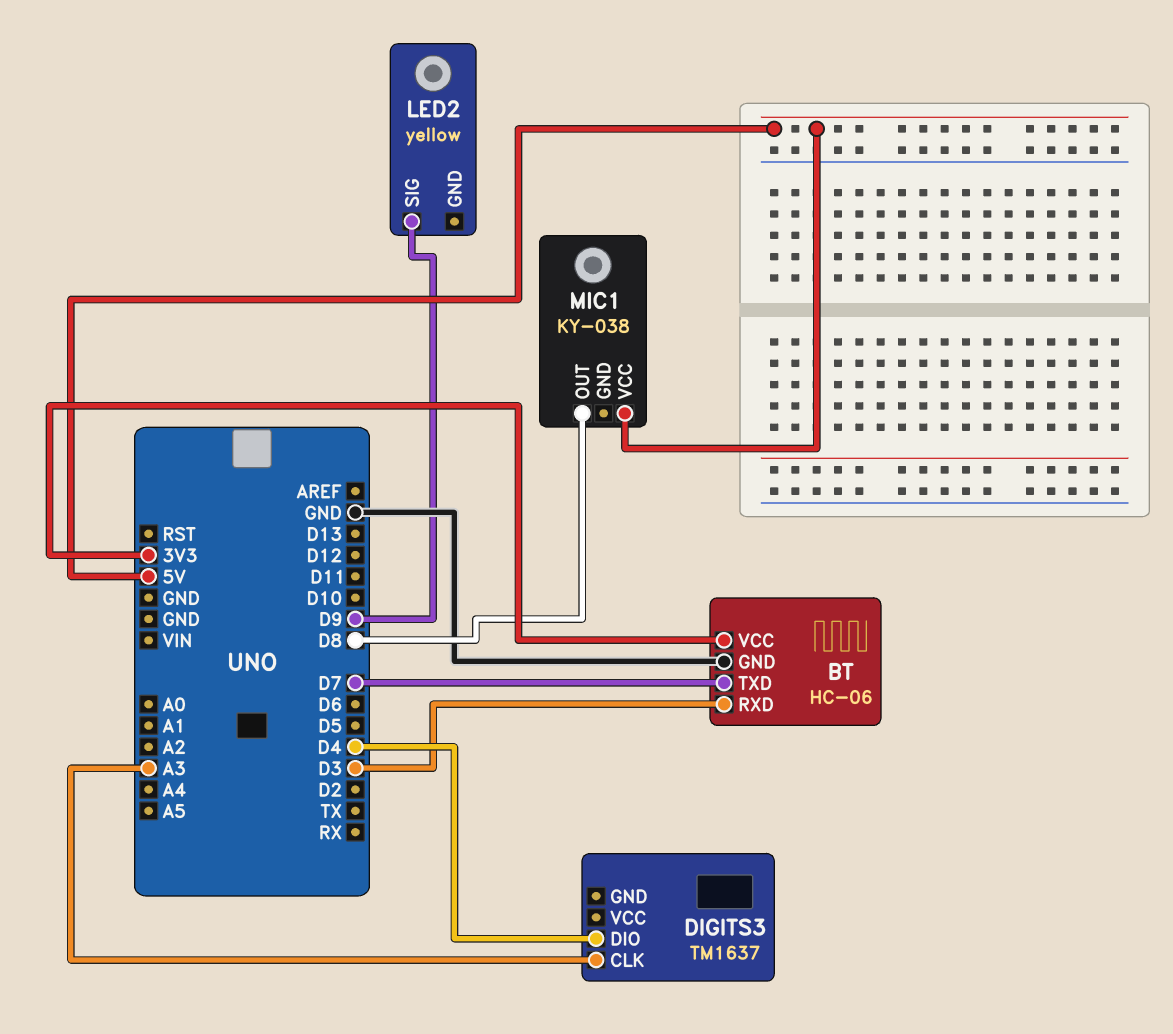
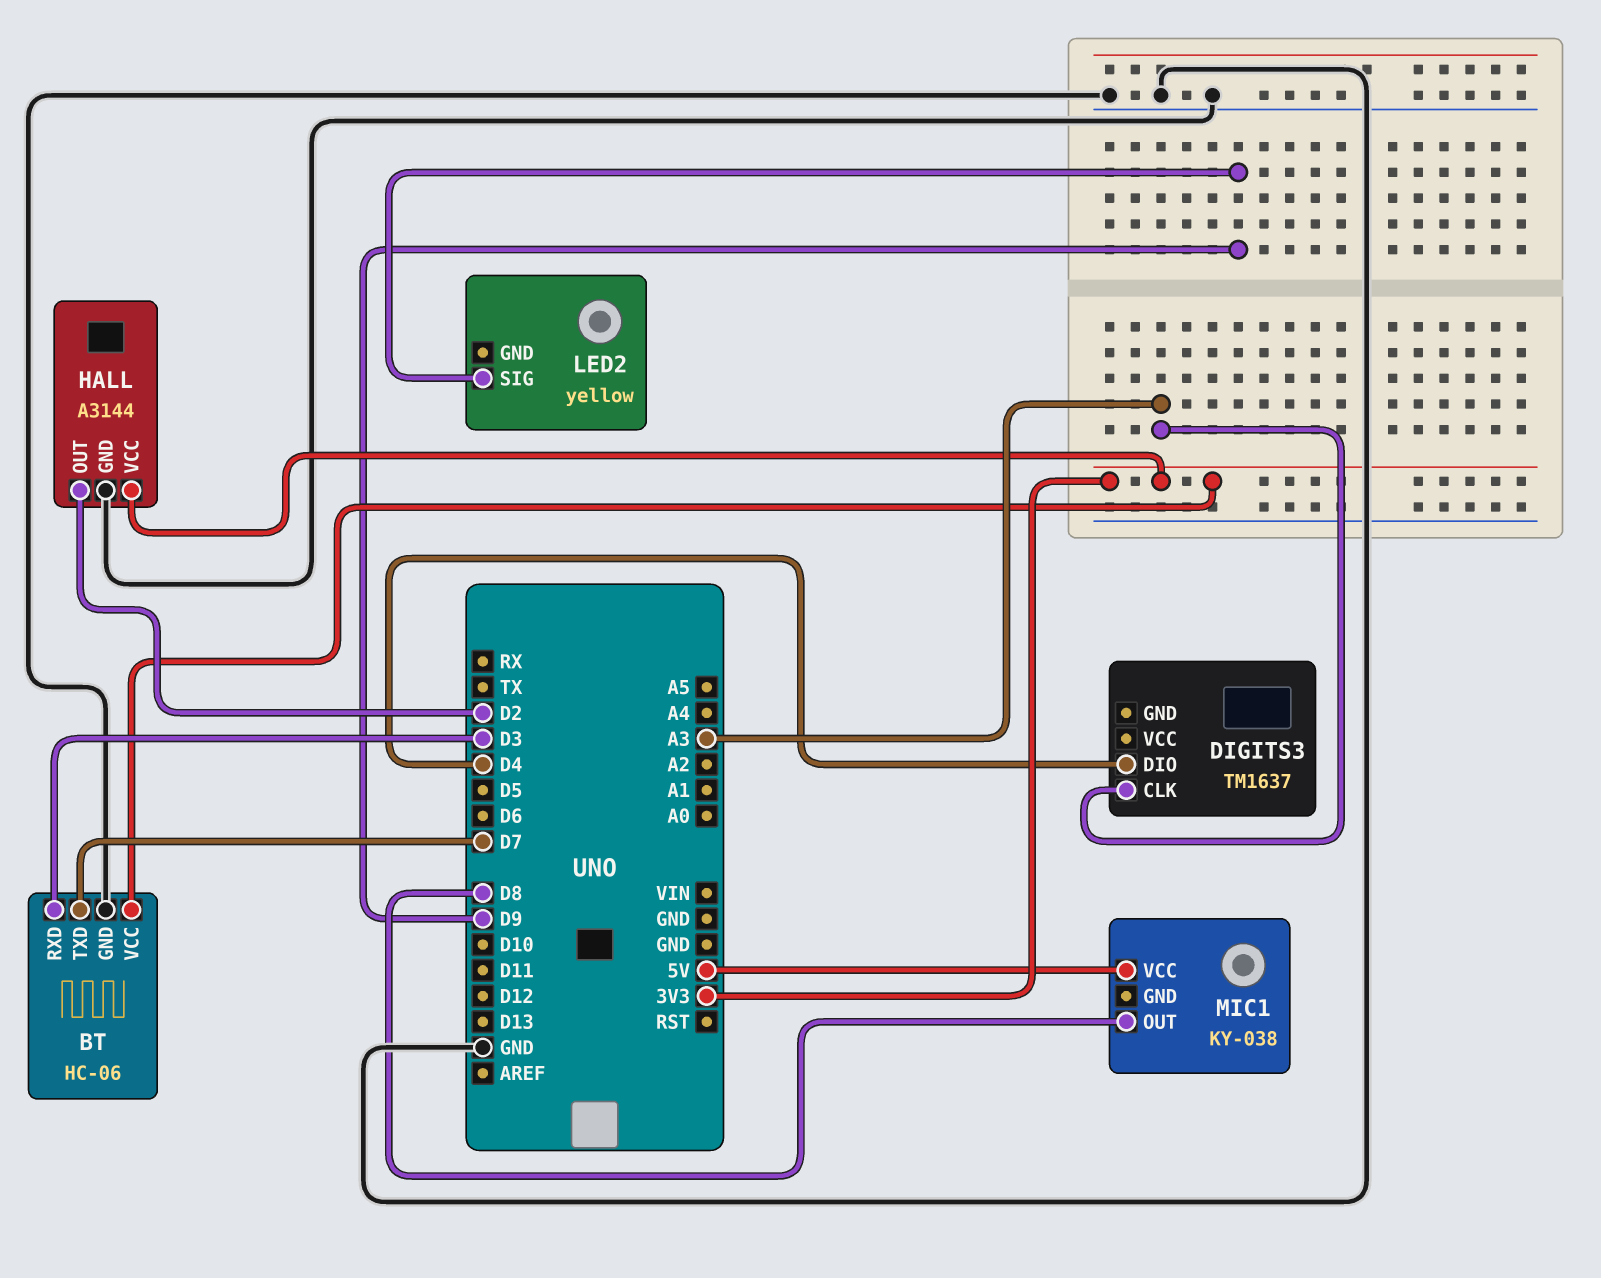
HALL: none -> A3144
HALL pin GND: none -> GND
HALL pin OUT: none -> D2
HALL pin VCC: none -> 3V3

